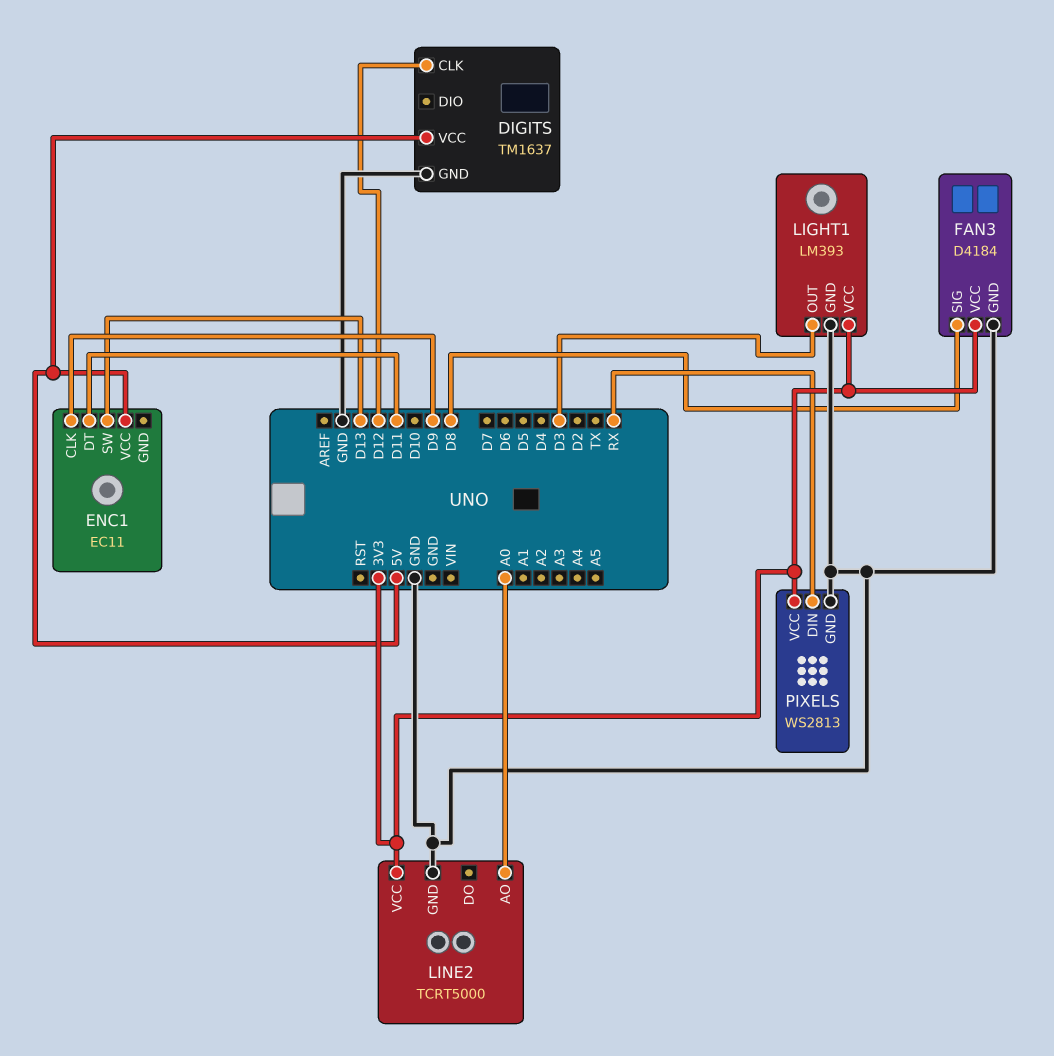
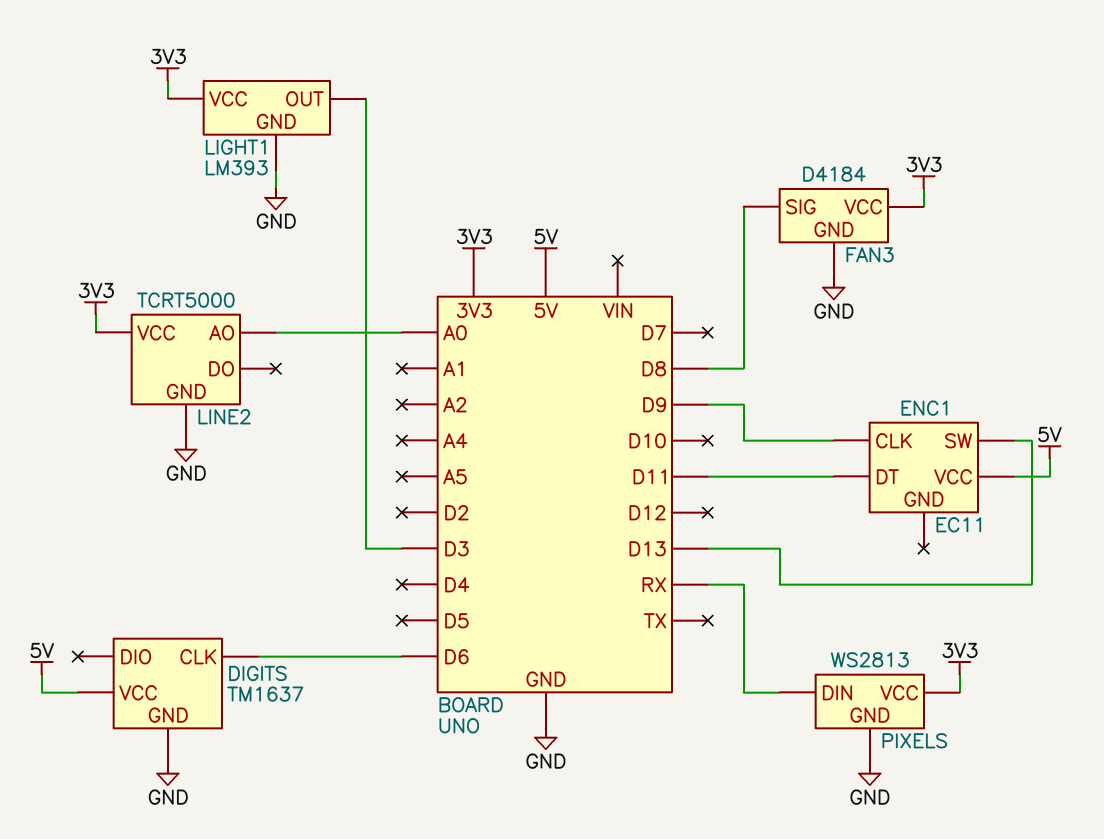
DIGITS pin CLK: D12 -> D6

